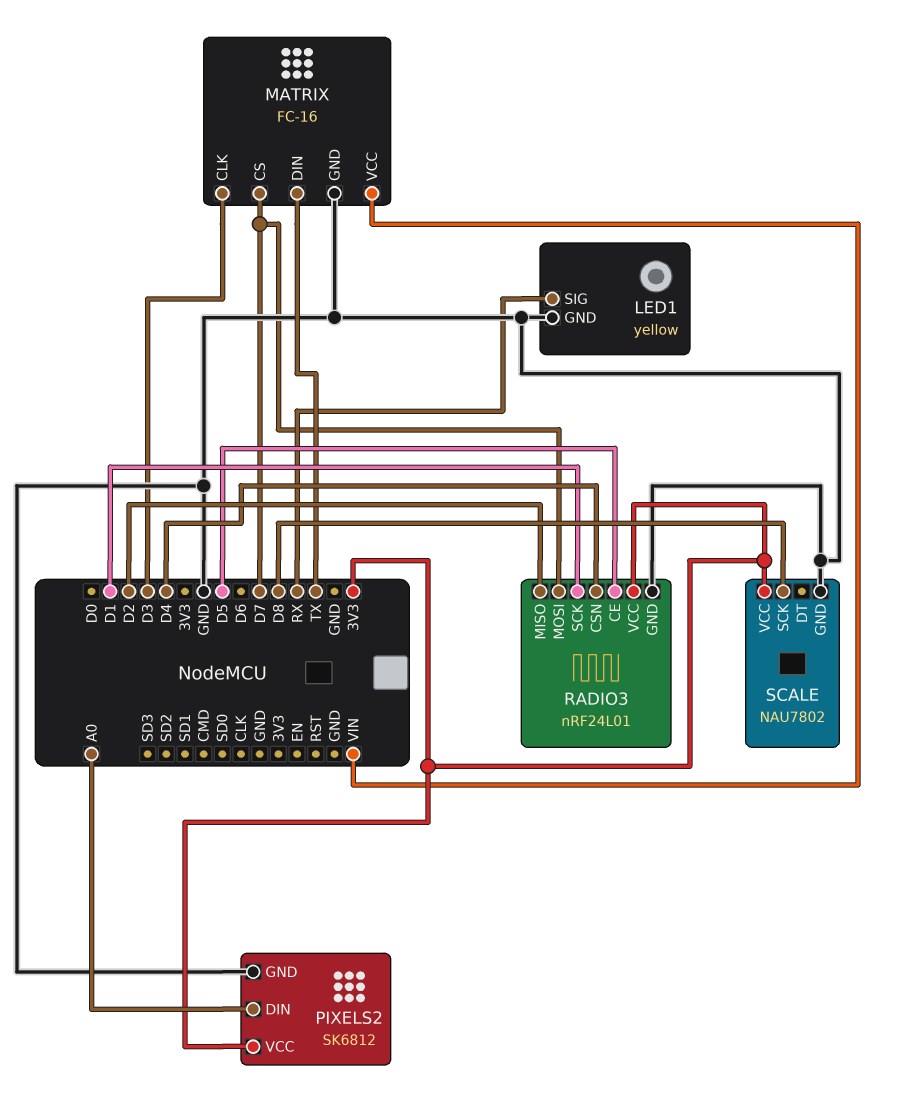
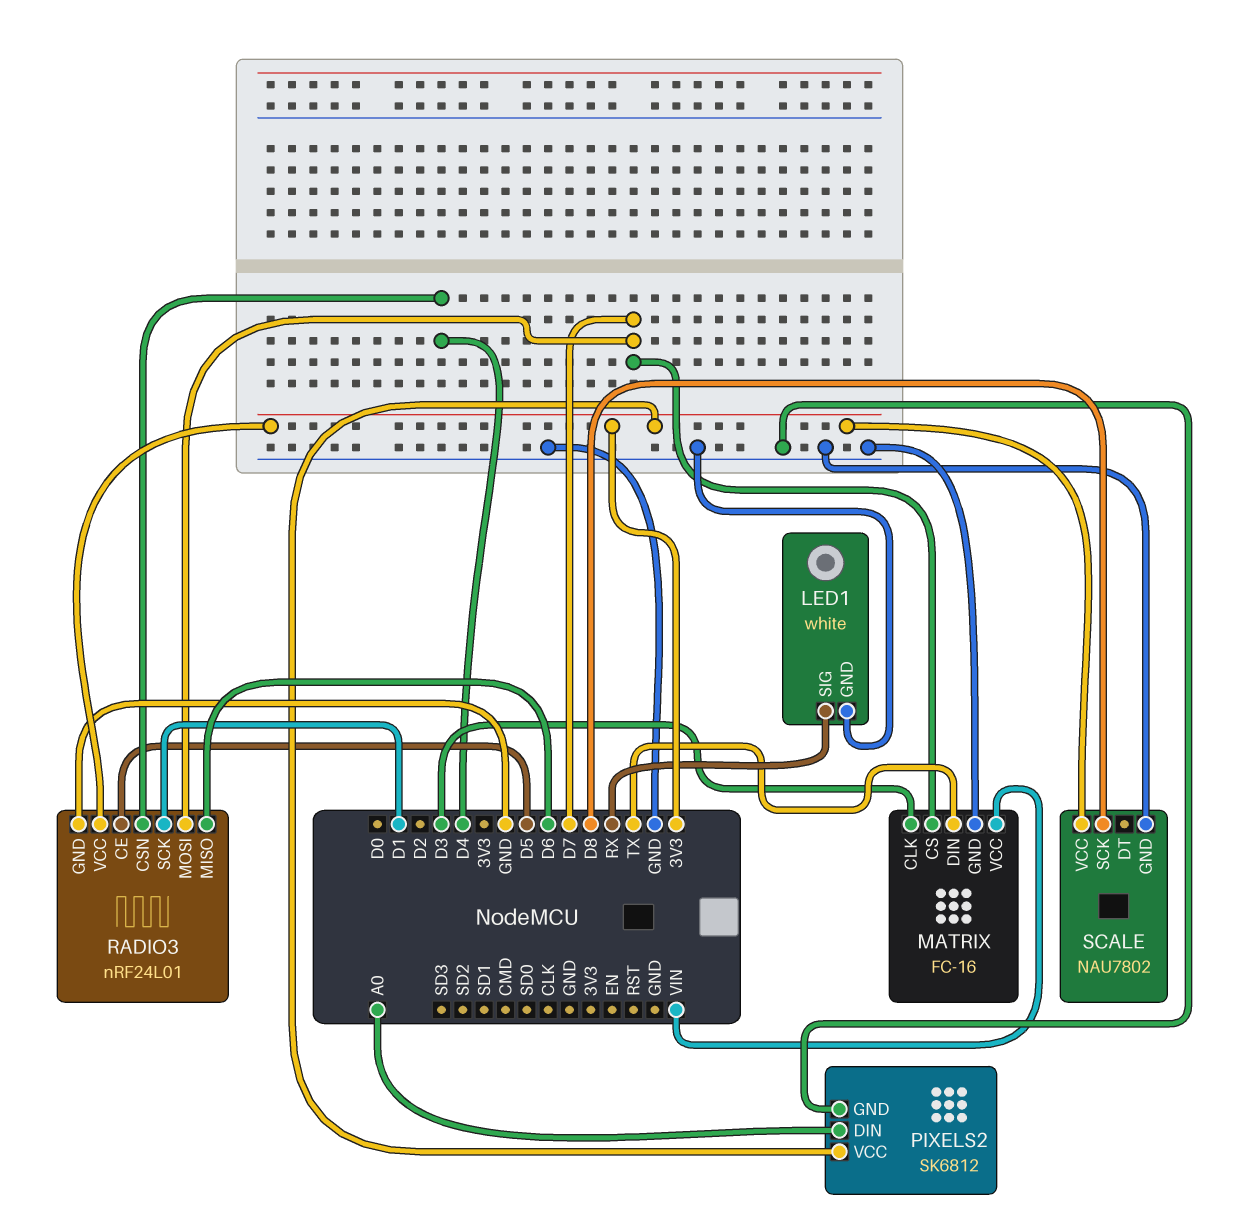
LED1: yellow -> white
RADIO3 pin MISO: D2 -> D6

